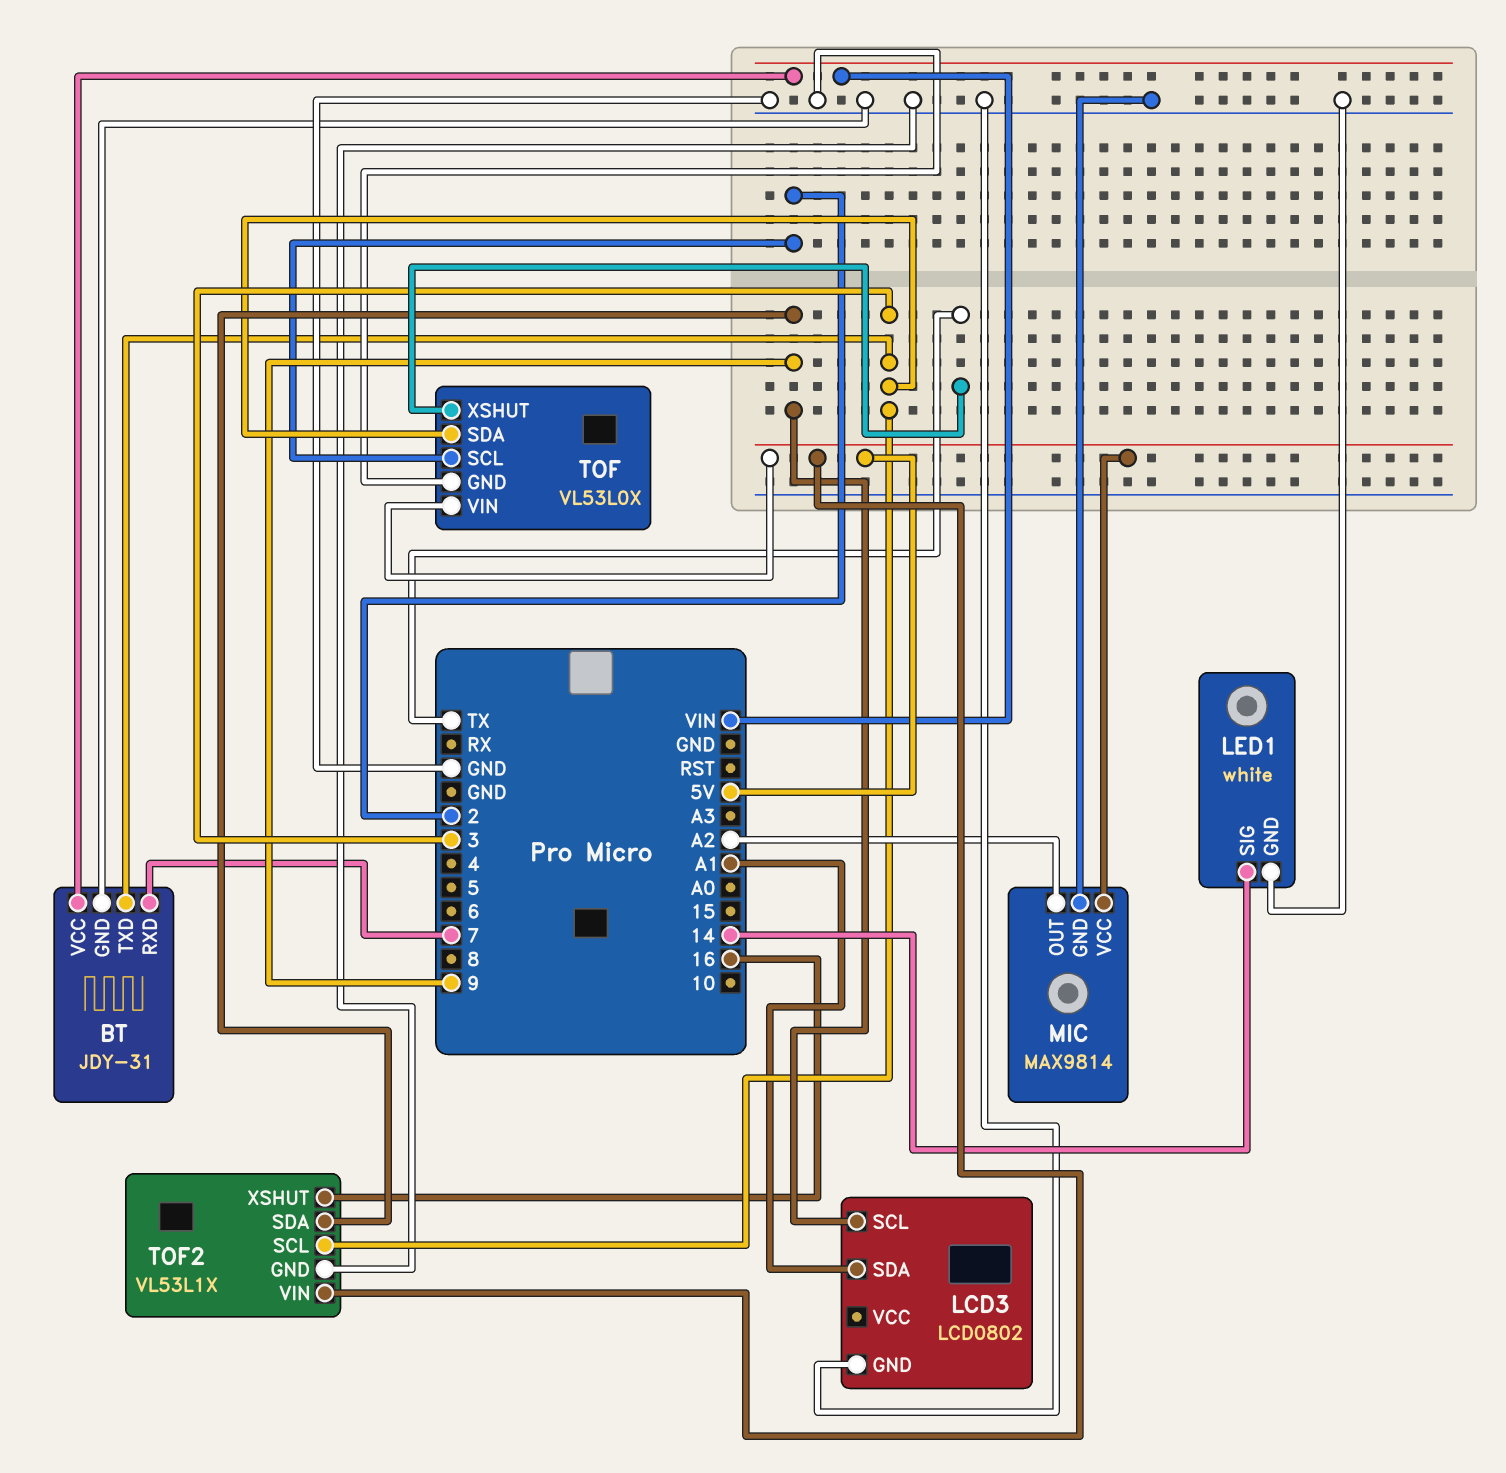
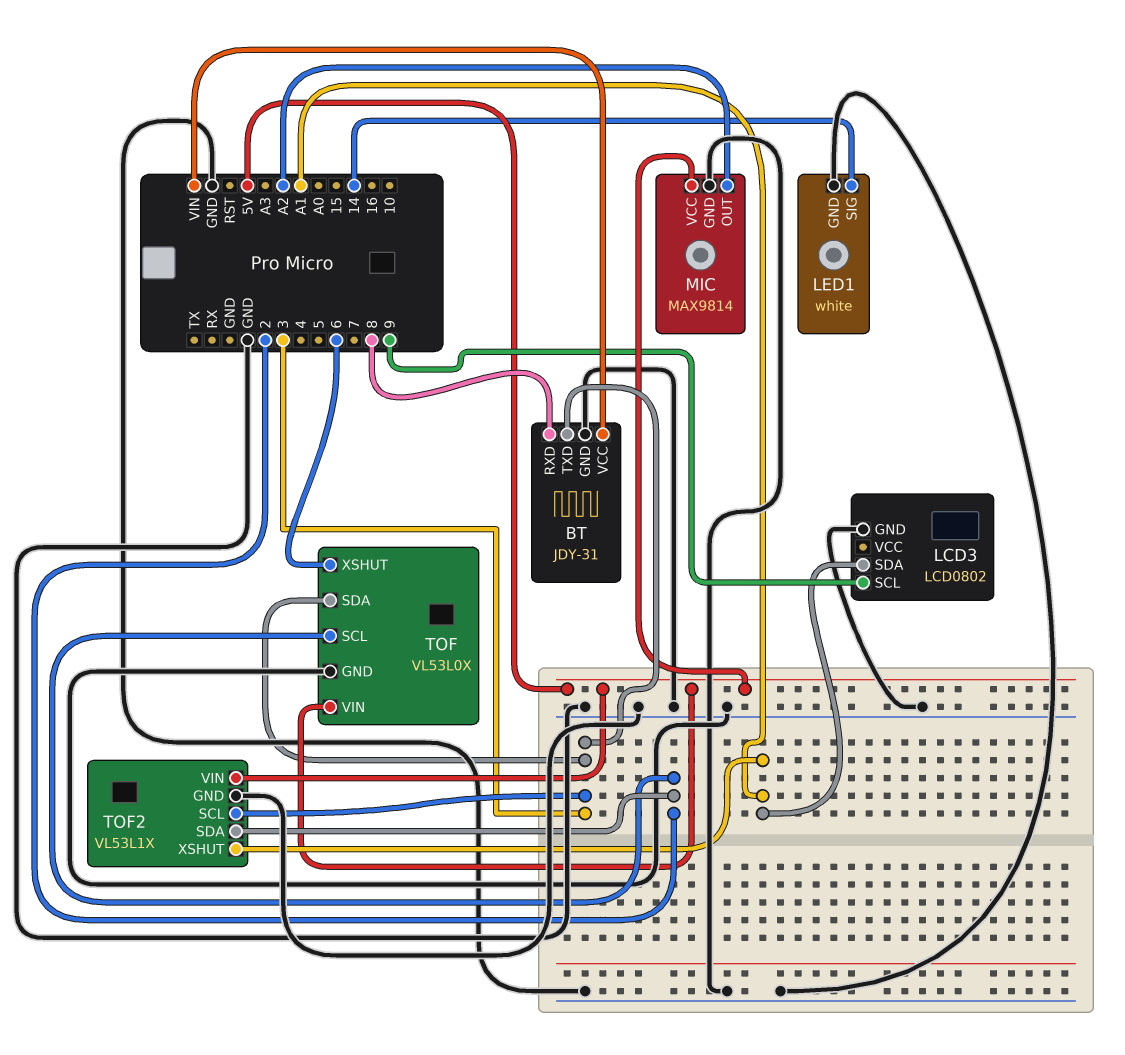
BT pin RXD: 7 -> 8
TOF pin XSHUT: TX -> 6
TOF2 pin SDA: 9 -> 2
TOF2 pin XSHUT: 16 -> A1

